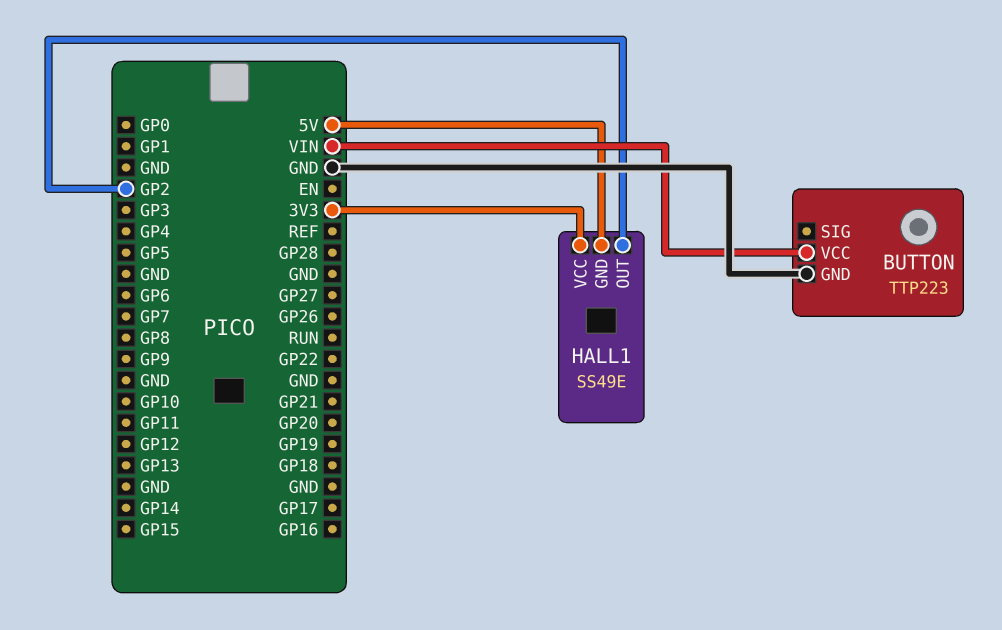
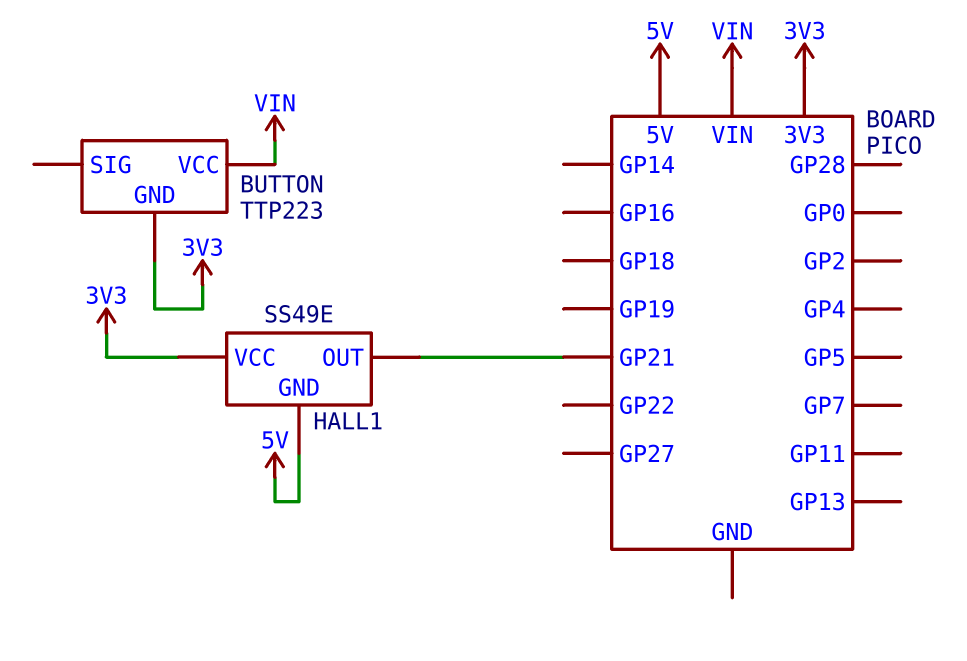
BUTTON pin GND: GND -> 3V3
HALL1 pin OUT: GP2 -> GP21

